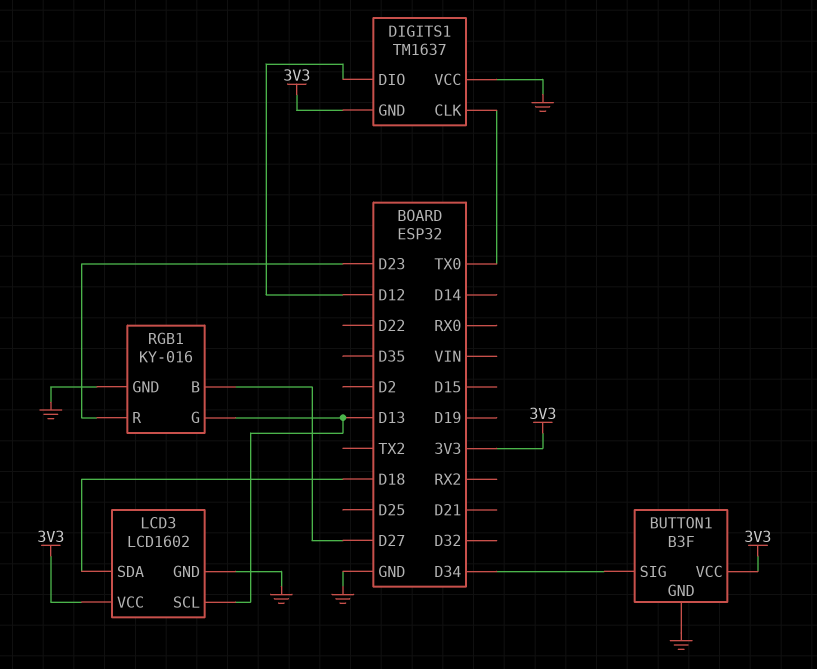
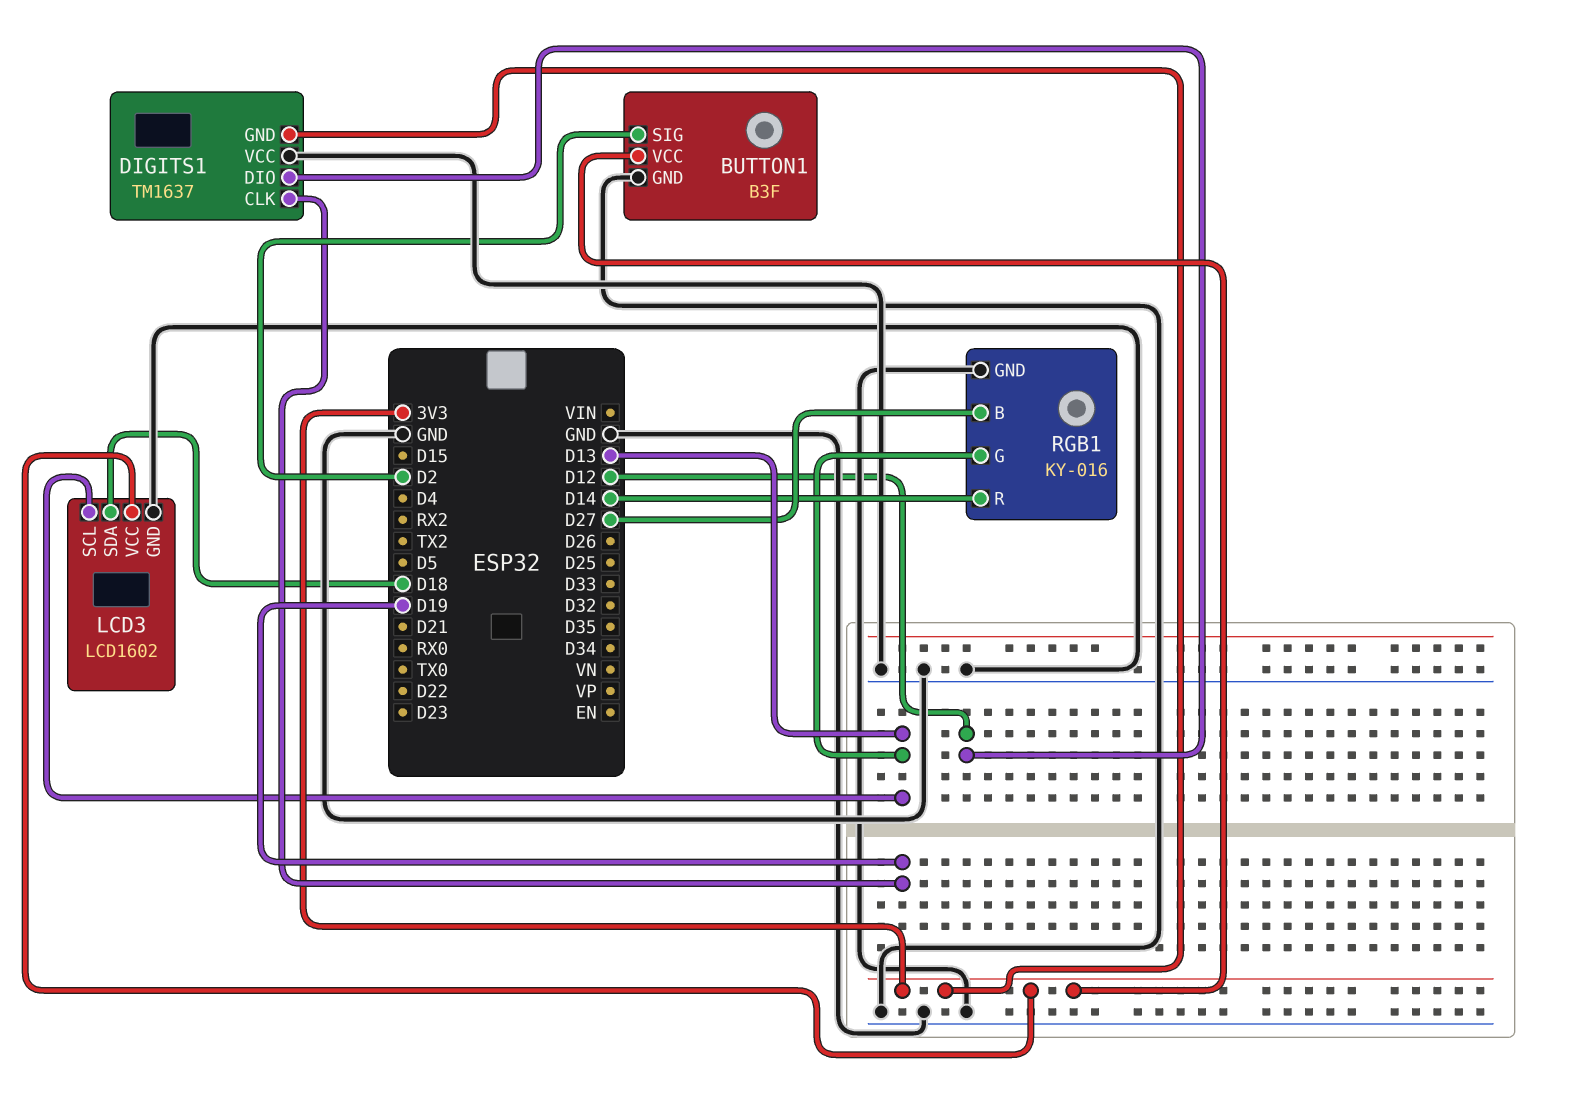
BUTTON1 pin SIG: D34 -> D2
DIGITS1 pin CLK: TX0 -> D19
RGB1 pin R: D23 -> D14

